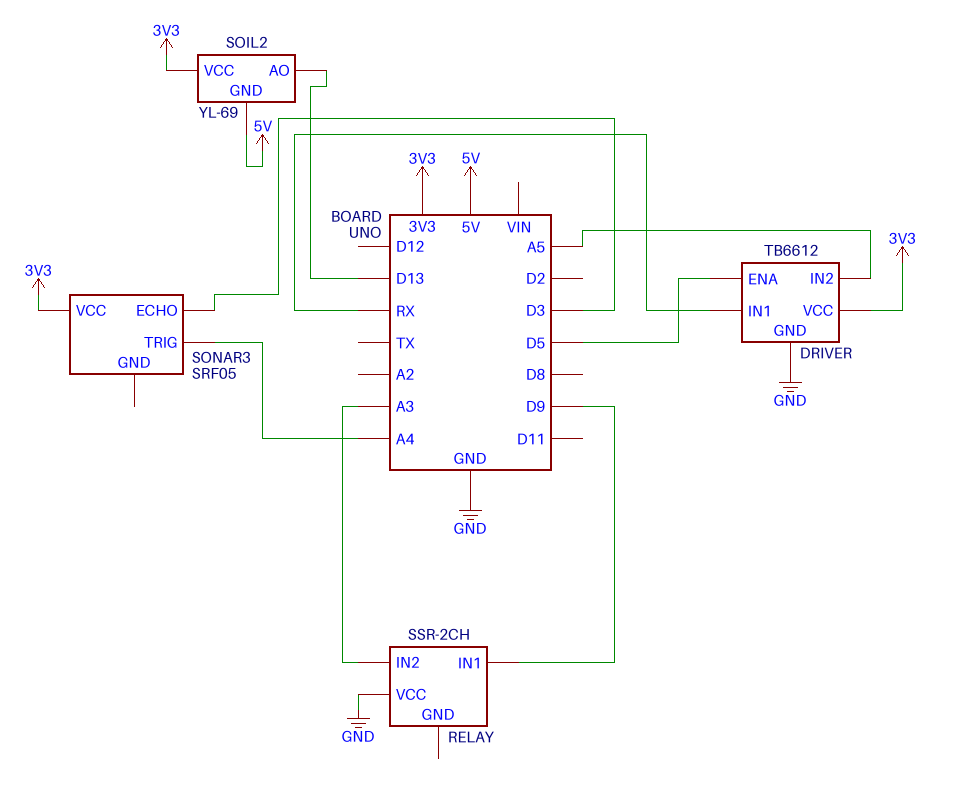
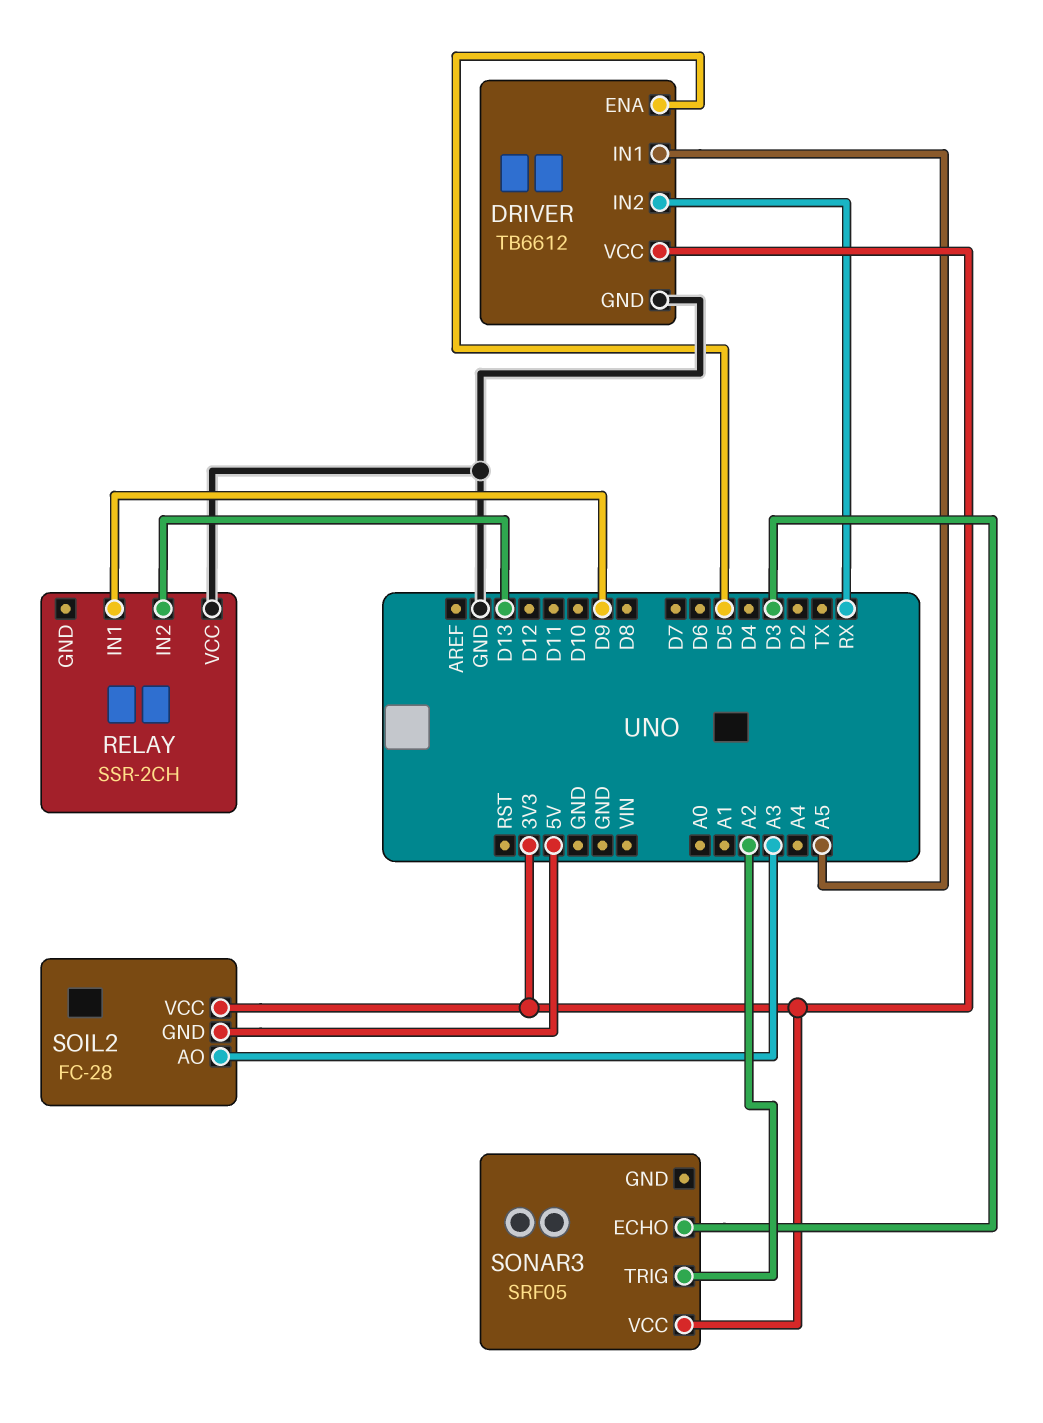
DRIVER pin IN1: RX -> A5
DRIVER pin IN2: A5 -> RX
RELAY pin IN2: A3 -> D13
SOIL2: YL-69 -> FC-28
SOIL2 pin AO: D13 -> A3
SONAR3 pin TRIG: A4 -> A2

